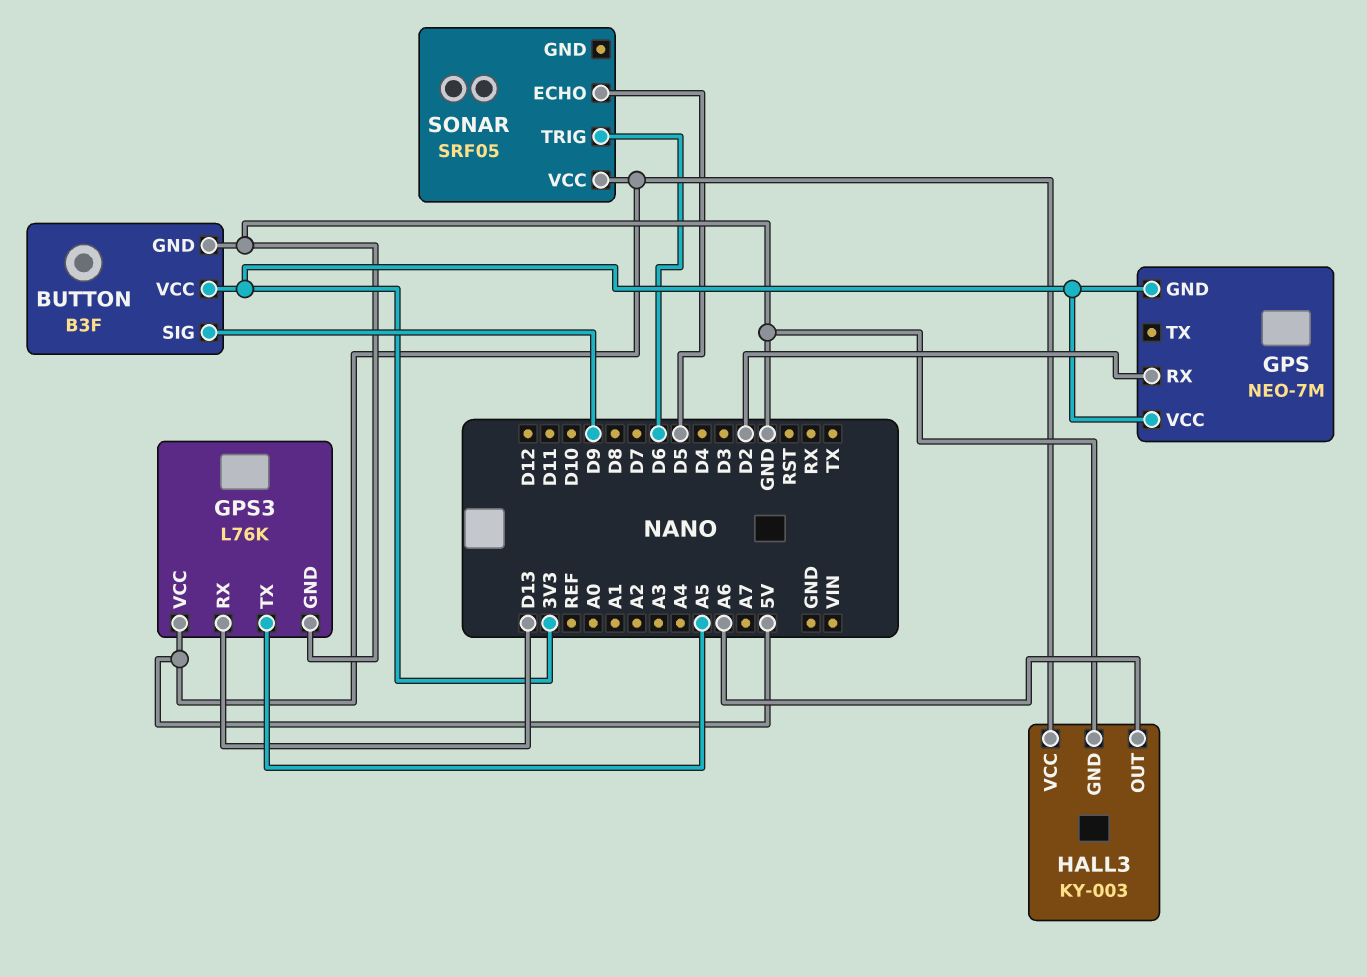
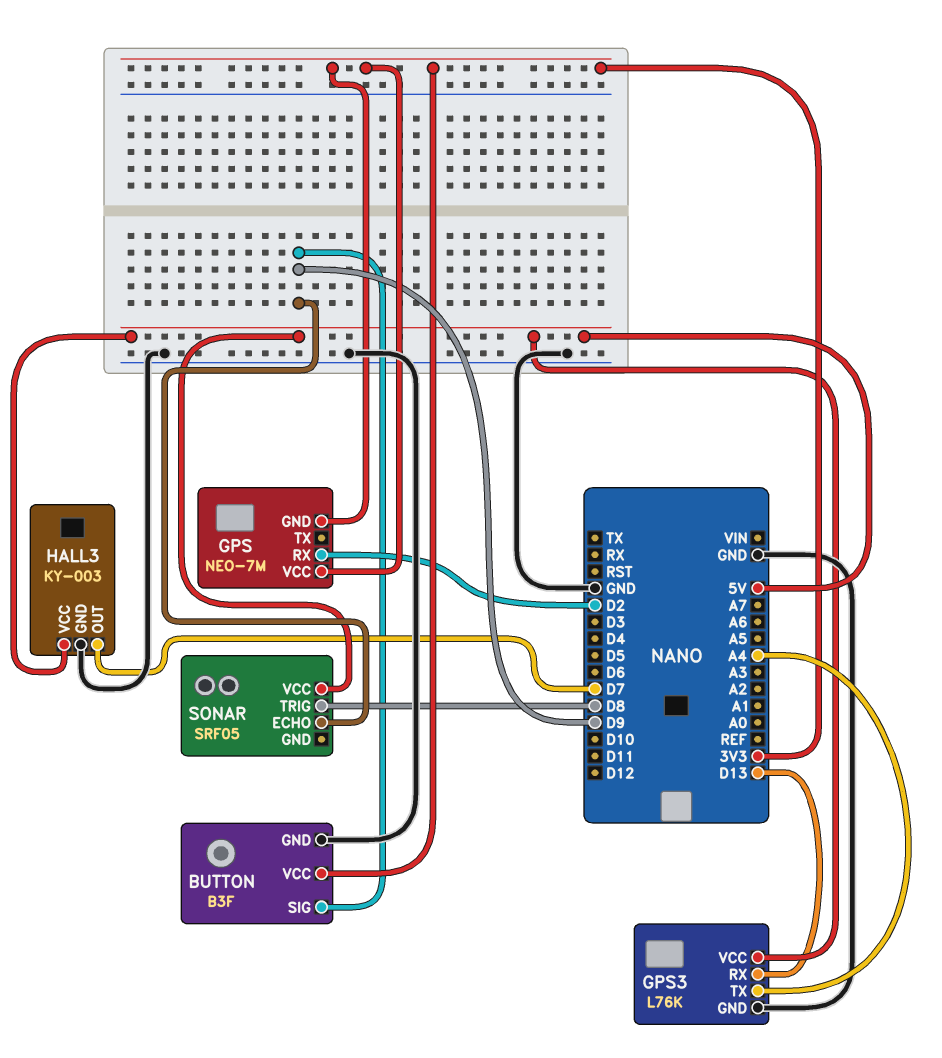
GPS3 pin TX: A5 -> A4
HALL3 pin OUT: A6 -> D7
SONAR pin ECHO: D5 -> D9
SONAR pin TRIG: D6 -> D8

